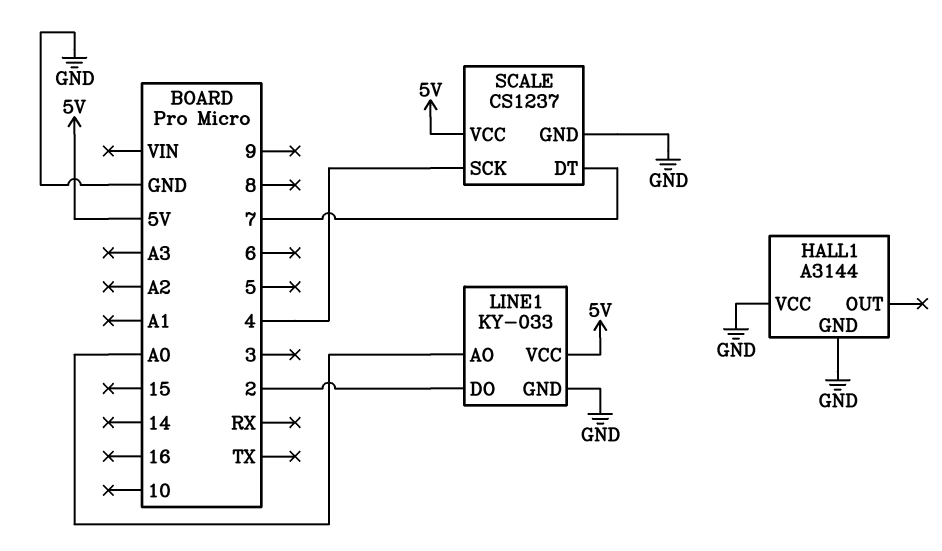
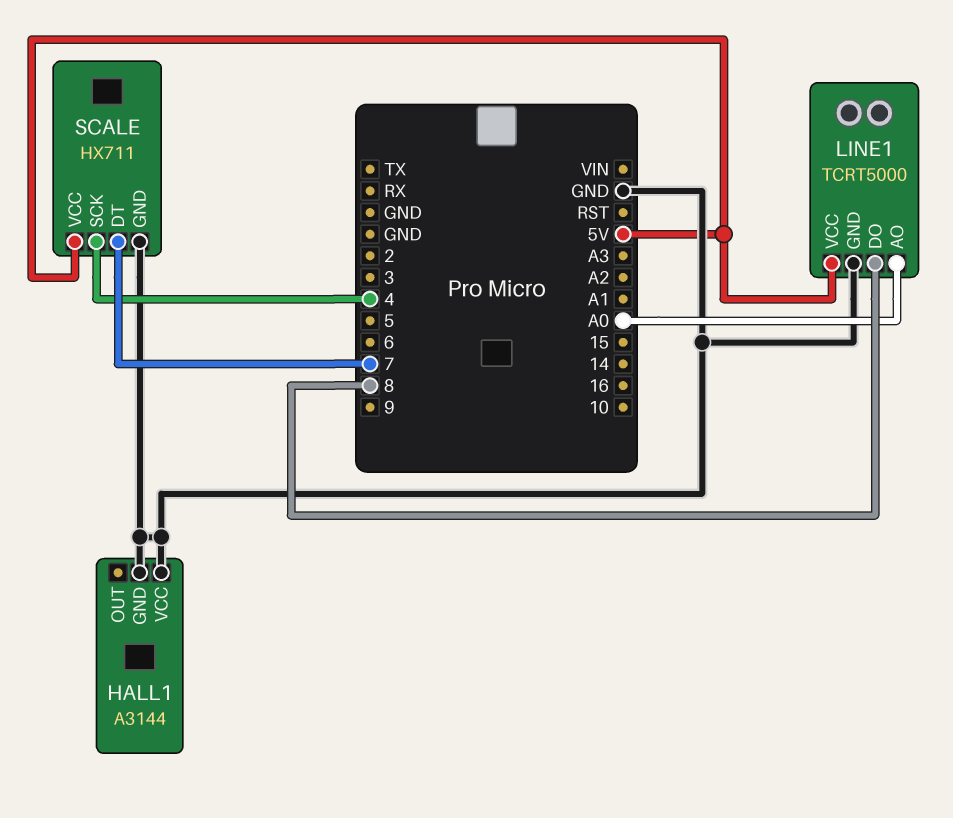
LINE1: KY-033 -> TCRT5000
LINE1 pin DO: 2 -> 8
SCALE: CS1237 -> HX711

